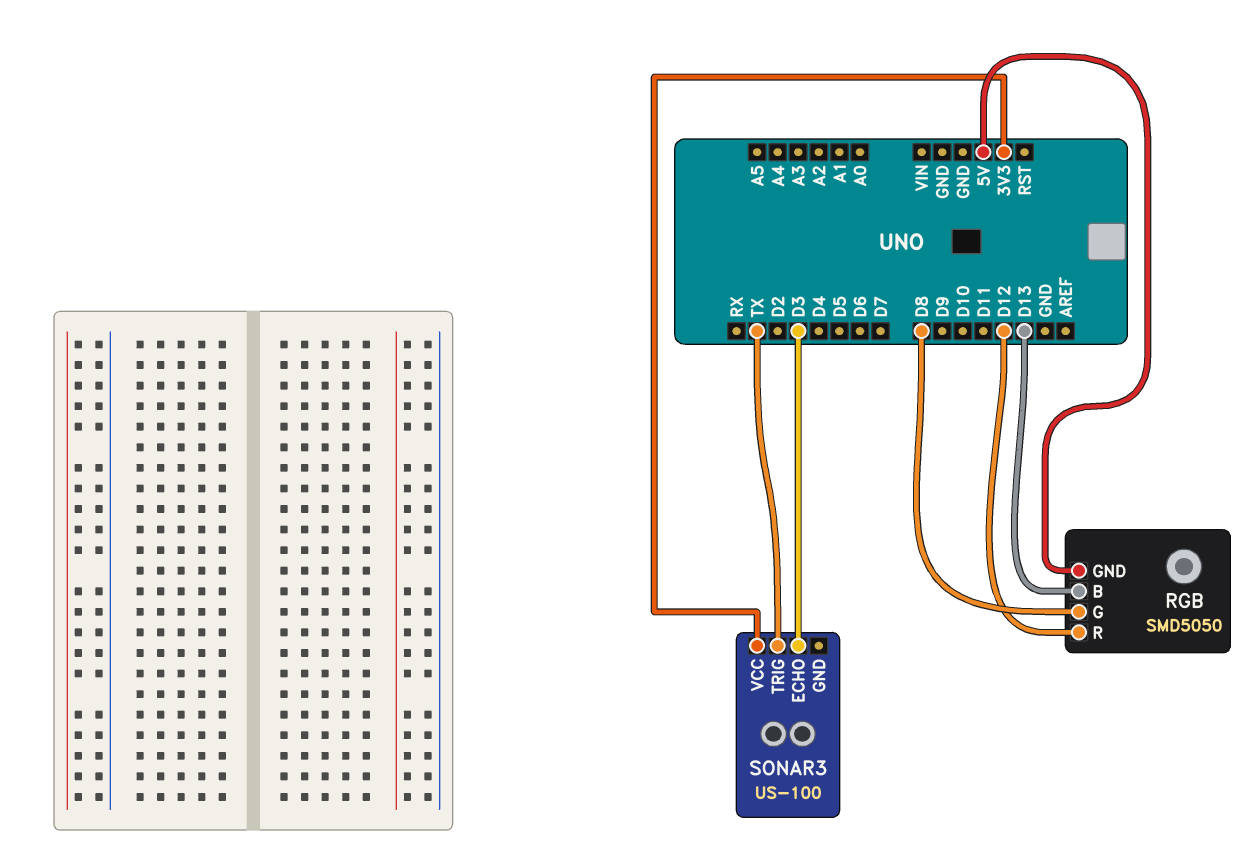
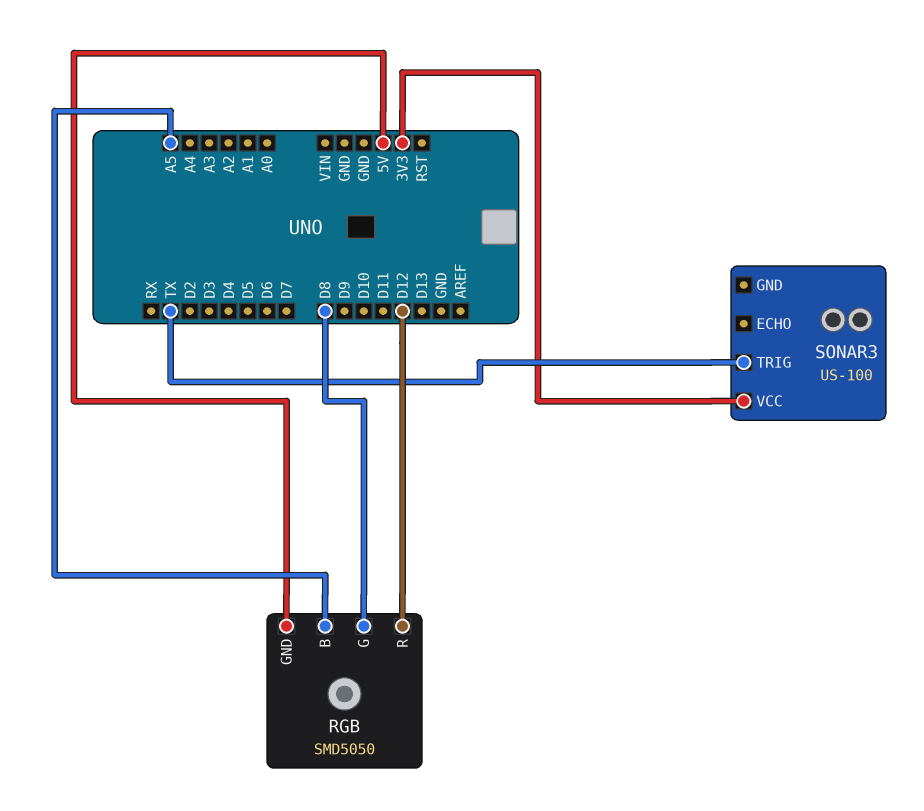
RGB pin B: D13 -> A5
SONAR3 pin ECHO: D3 -> none

